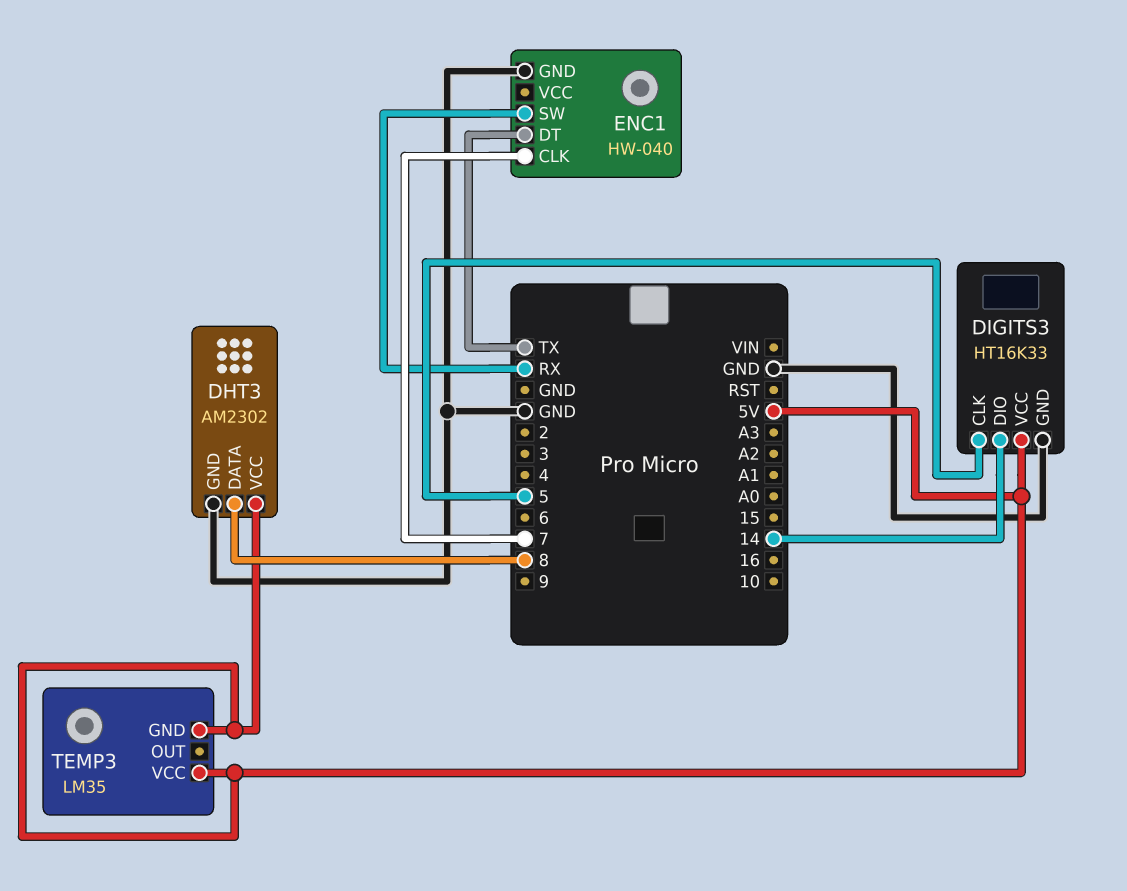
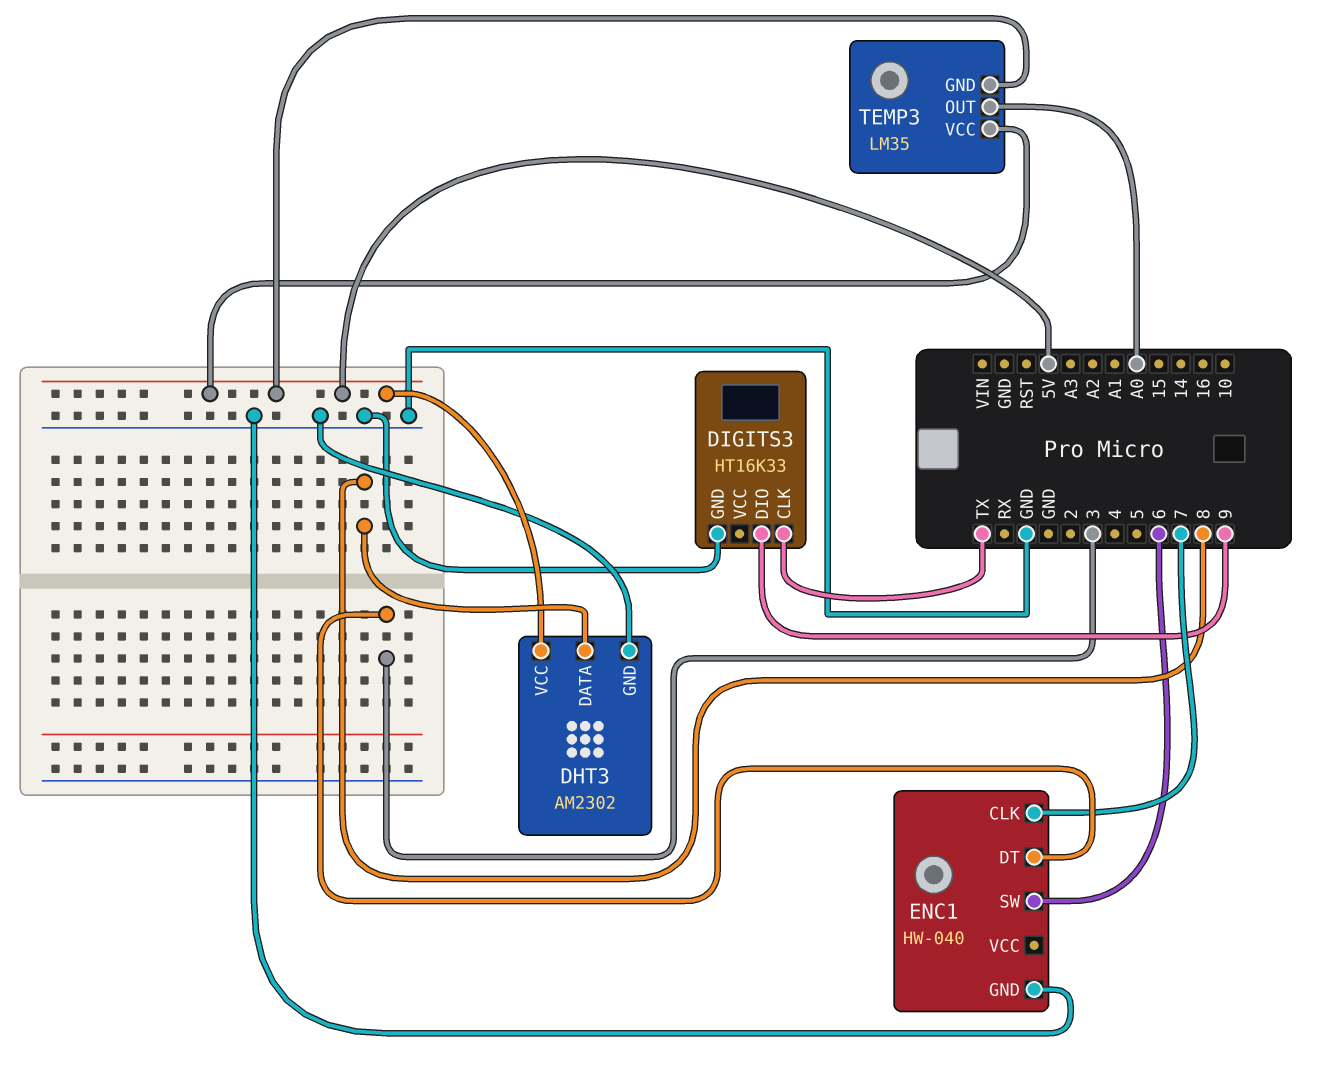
DIGITS3 pin CLK: 5 -> TX
DIGITS3 pin DIO: 14 -> 9
DIGITS3 pin VCC: 5V -> none
ENC1 pin DT: TX -> 3
ENC1 pin SW: RX -> 6
TEMP3 pin OUT: none -> A0

